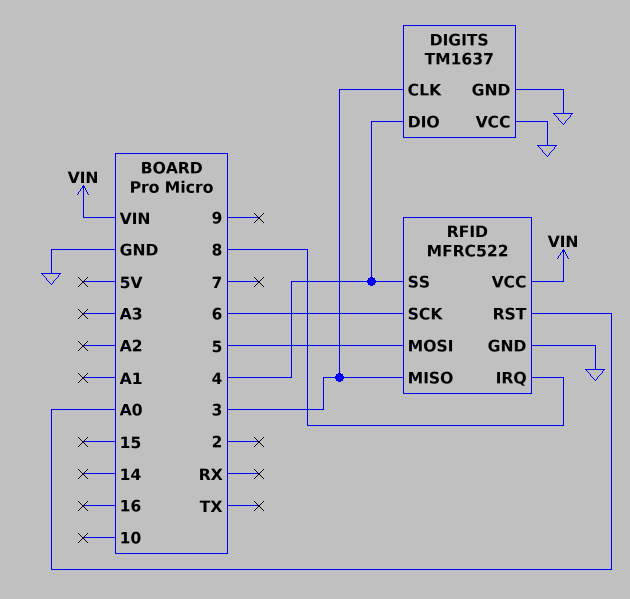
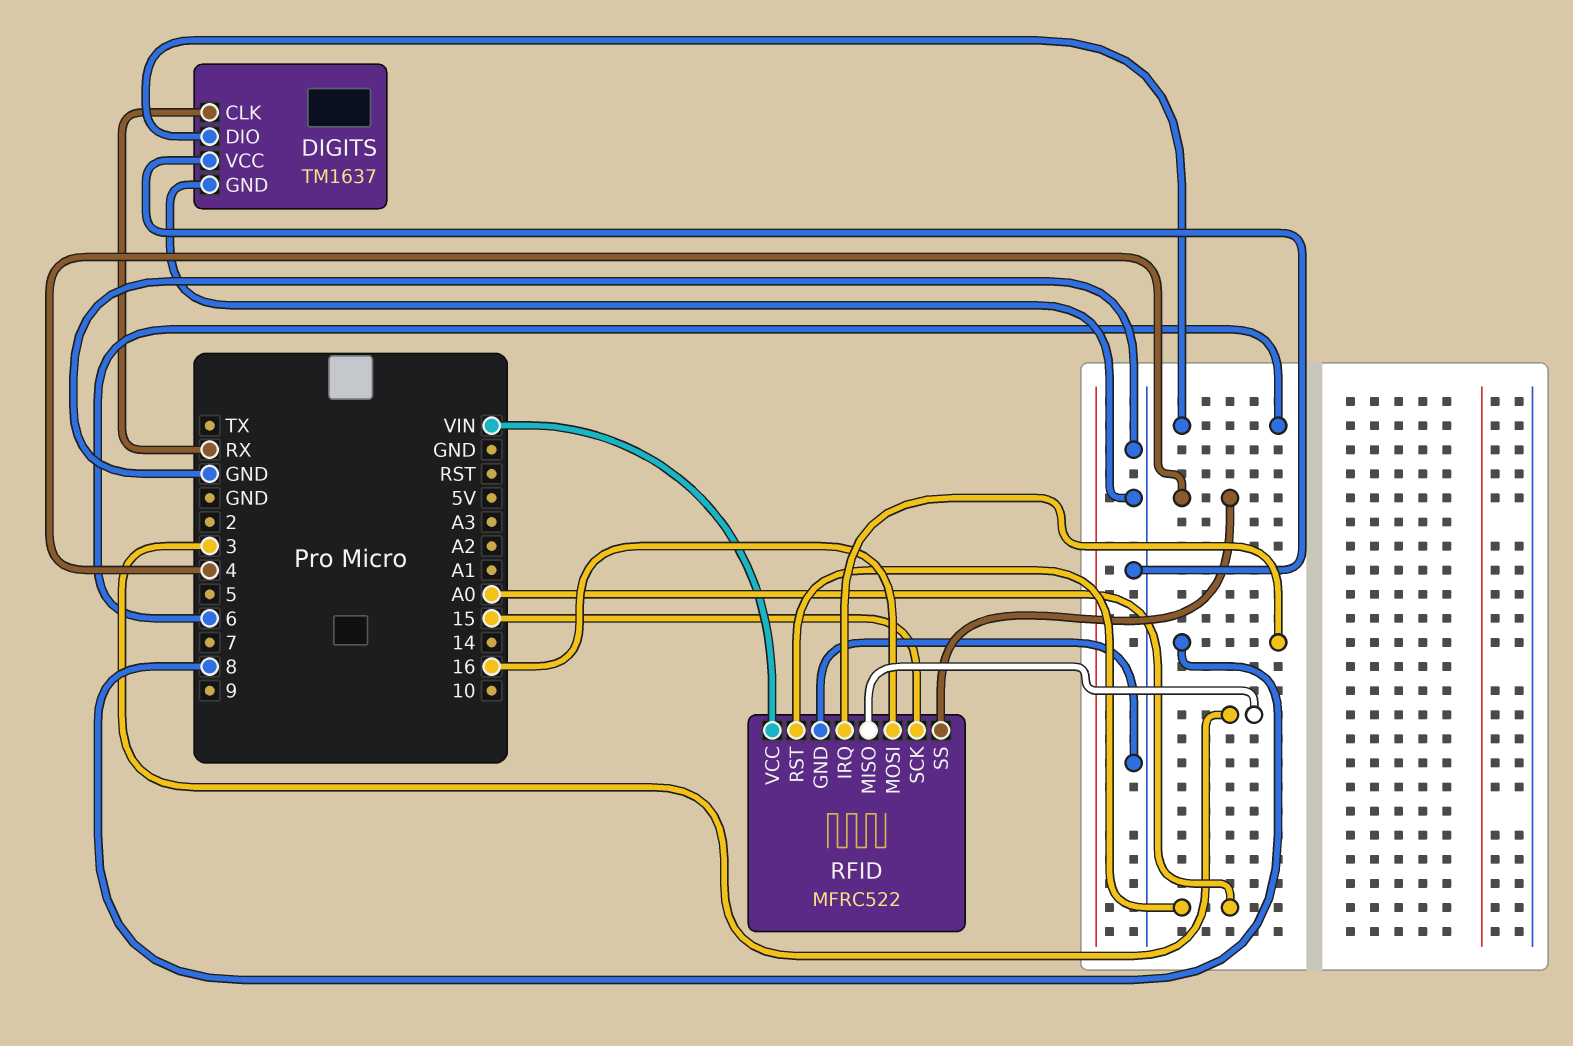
DIGITS pin CLK: 3 -> RX
DIGITS pin DIO: 4 -> 6
RFID pin MOSI: 5 -> 16
RFID pin SCK: 6 -> 15

